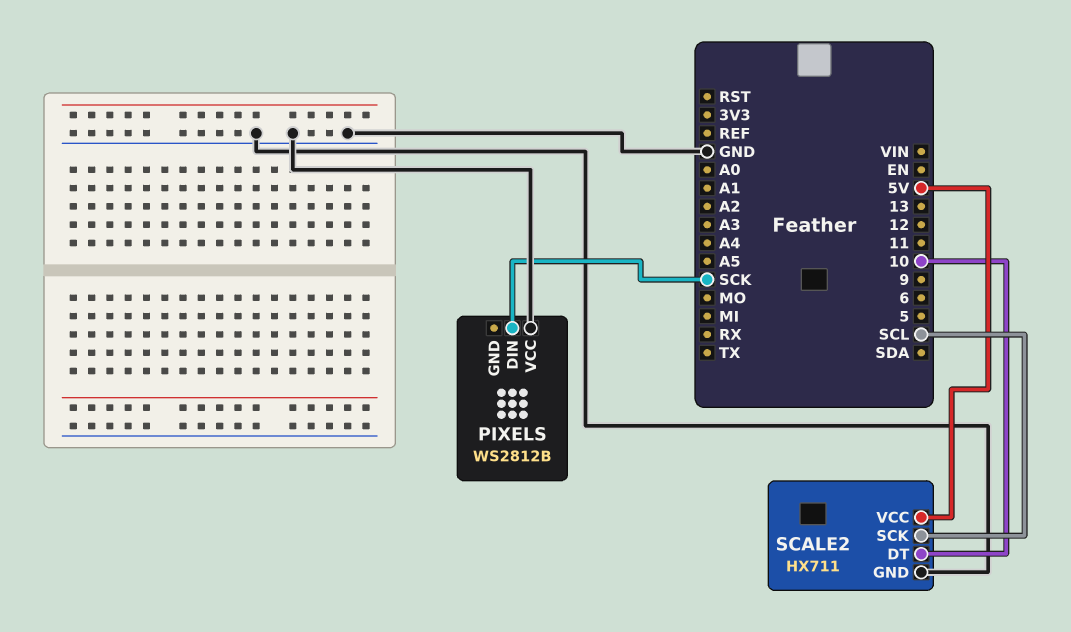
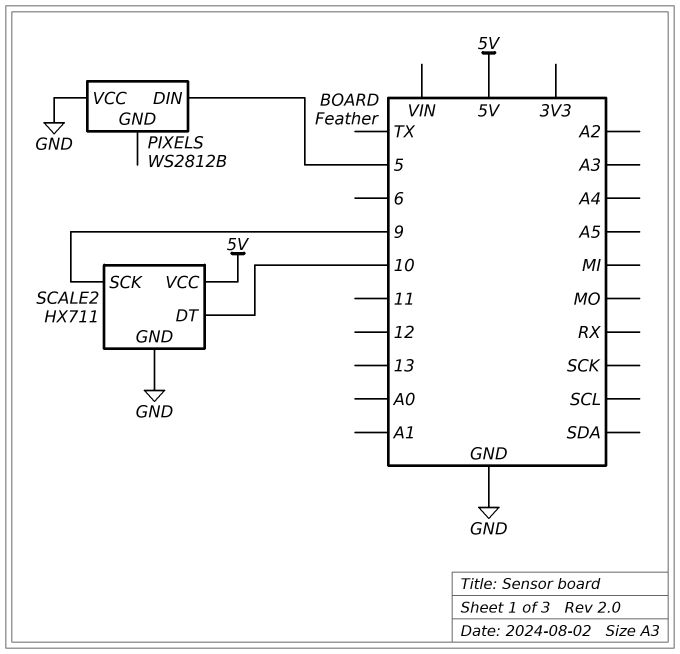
PIXELS pin DIN: SCK -> 5
SCALE2 pin SCK: SCL -> 9

